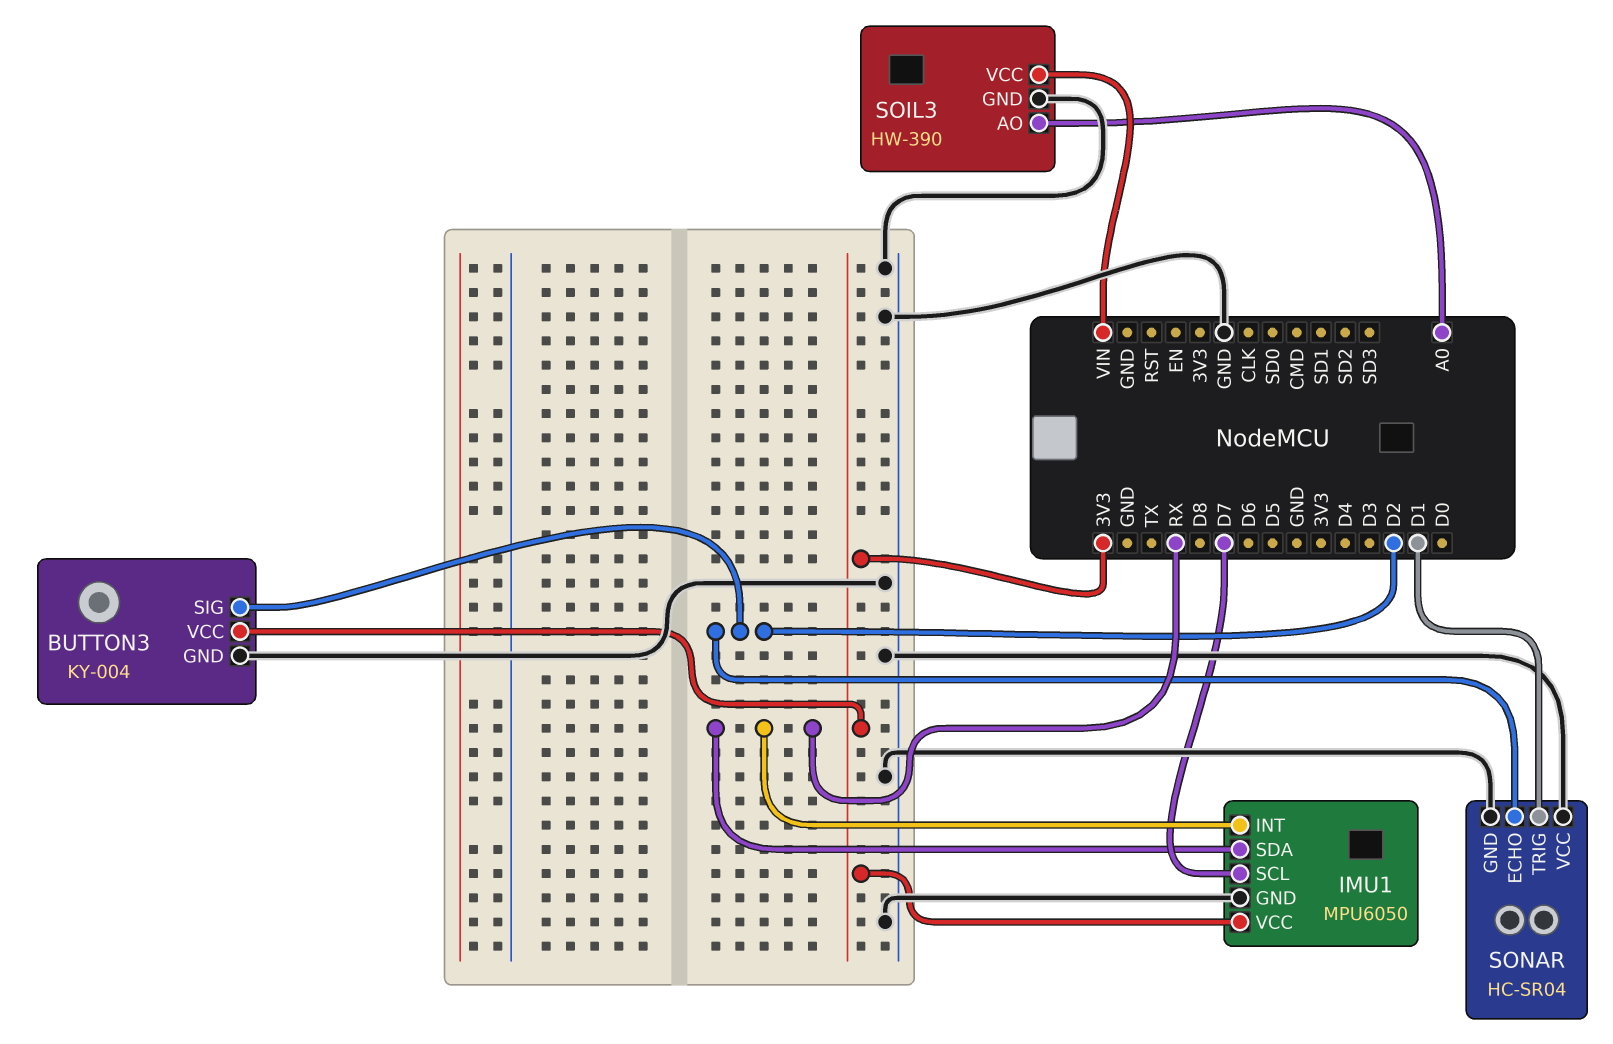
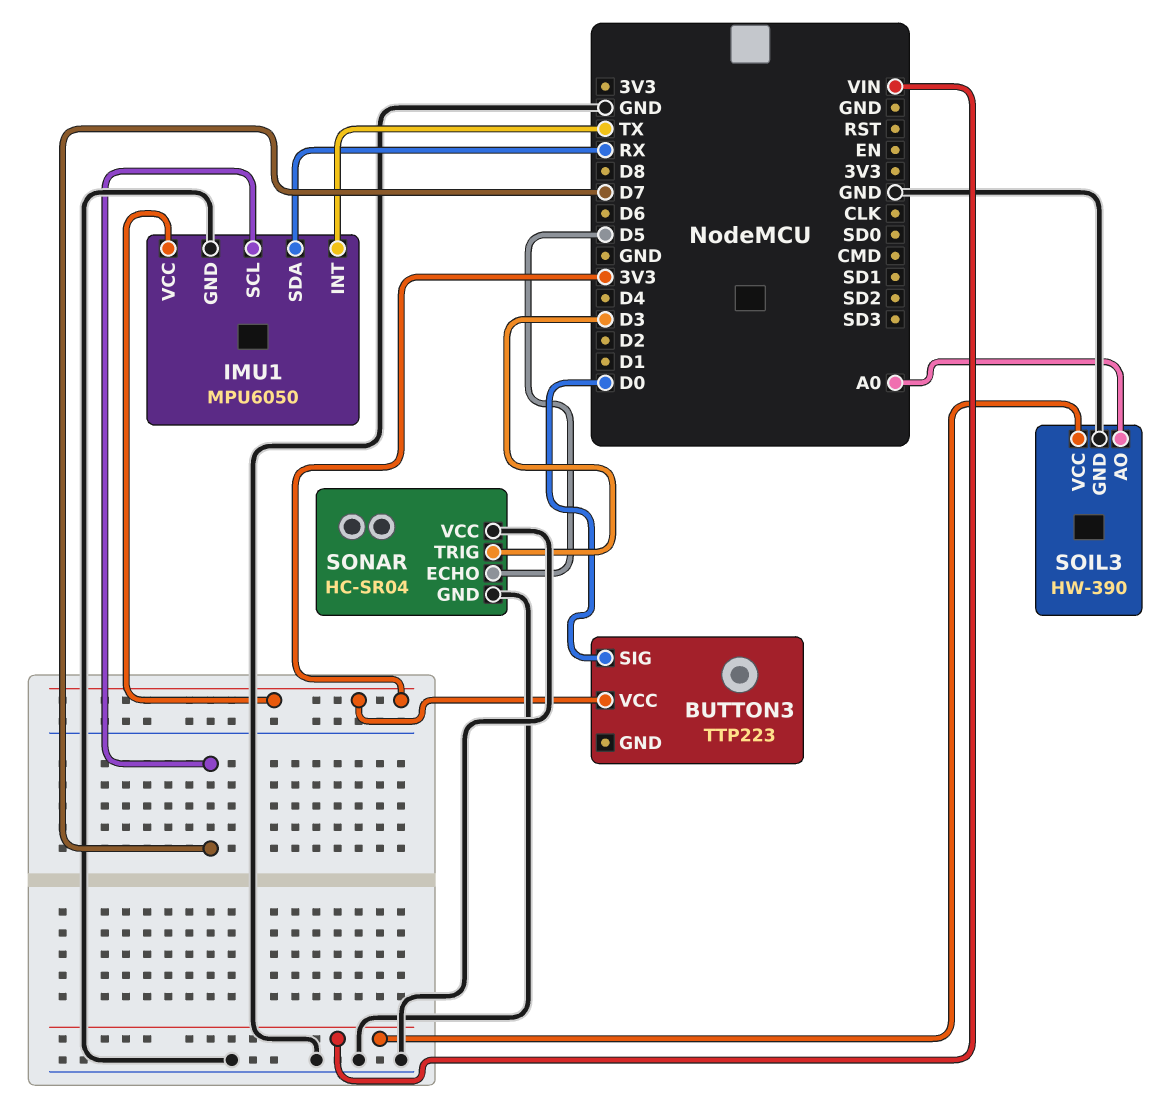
BUTTON3: KY-004 -> TTP223
BUTTON3 pin GND: GND -> none
BUTTON3 pin SIG: D2 -> D0
IMU1 pin INT: RX -> TX
SONAR pin ECHO: D2 -> D5
SONAR pin TRIG: D1 -> D3

